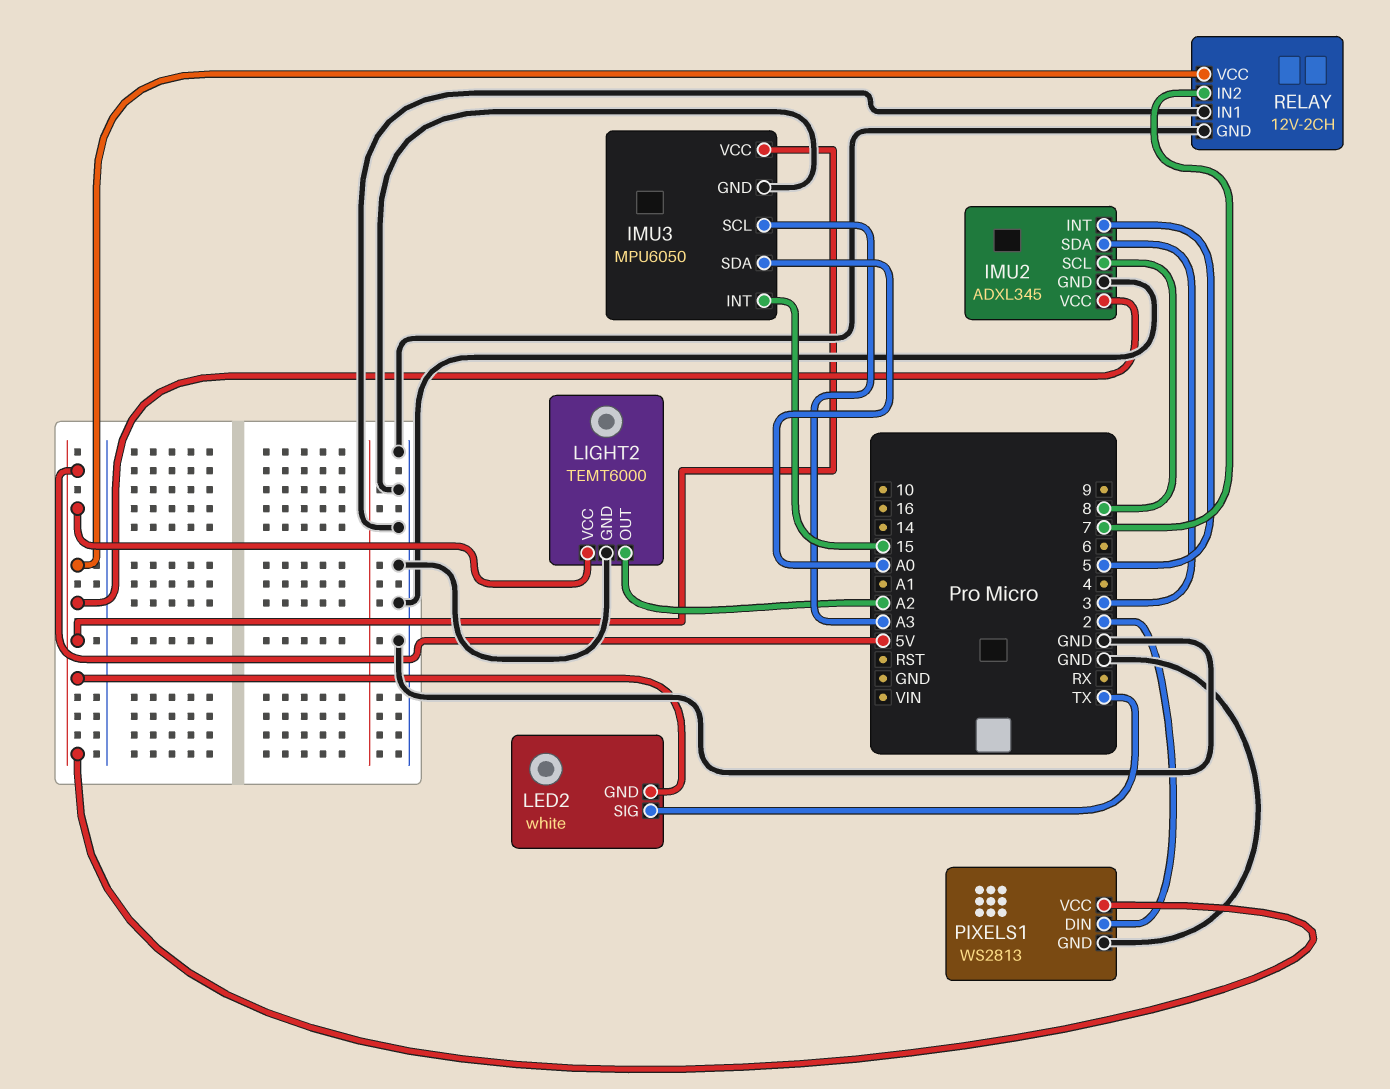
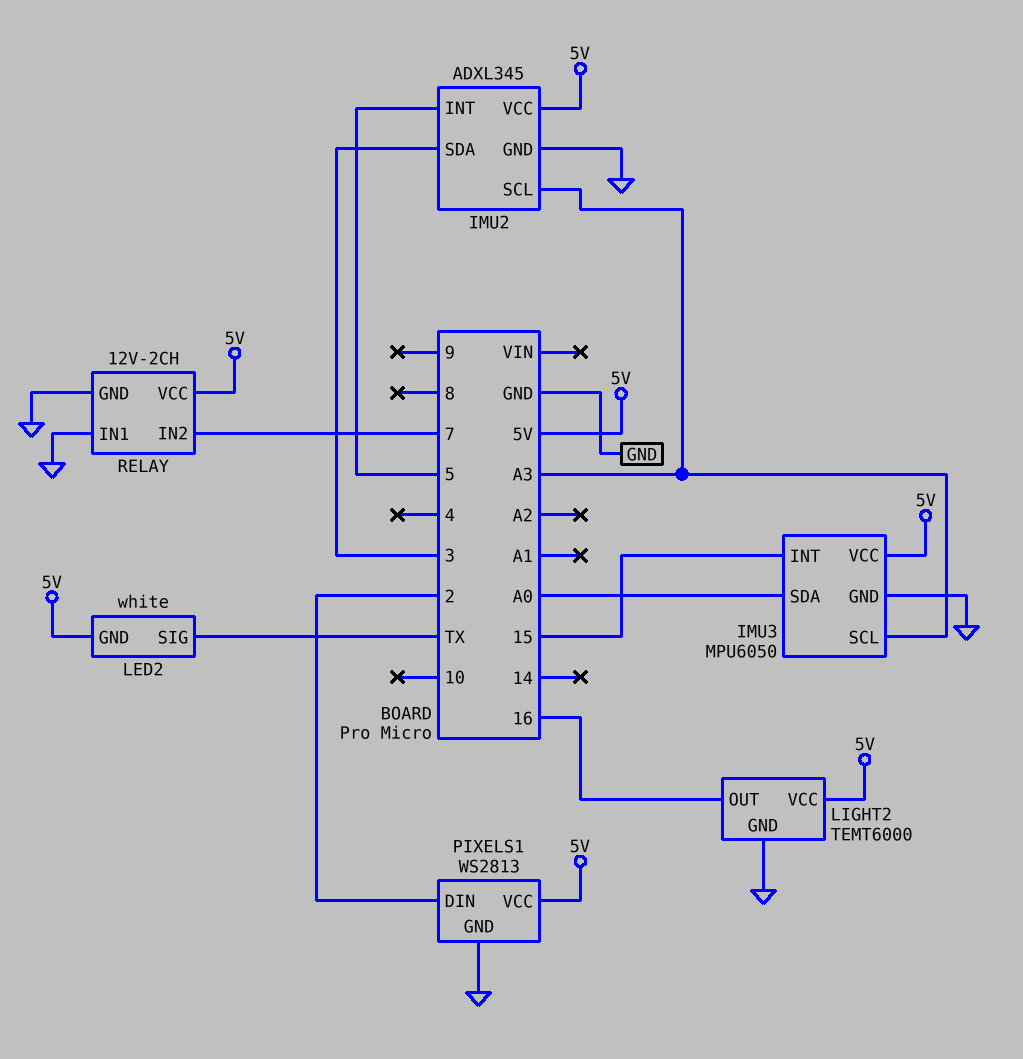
IMU2 pin SCL: 8 -> A3
LIGHT2 pin OUT: A2 -> 16

